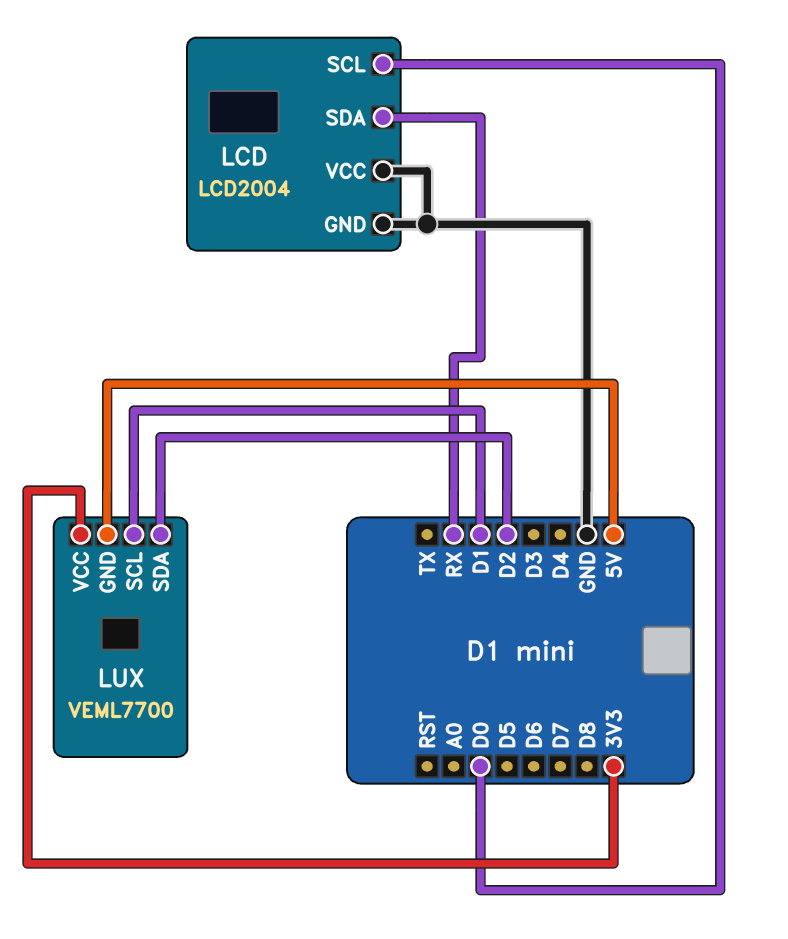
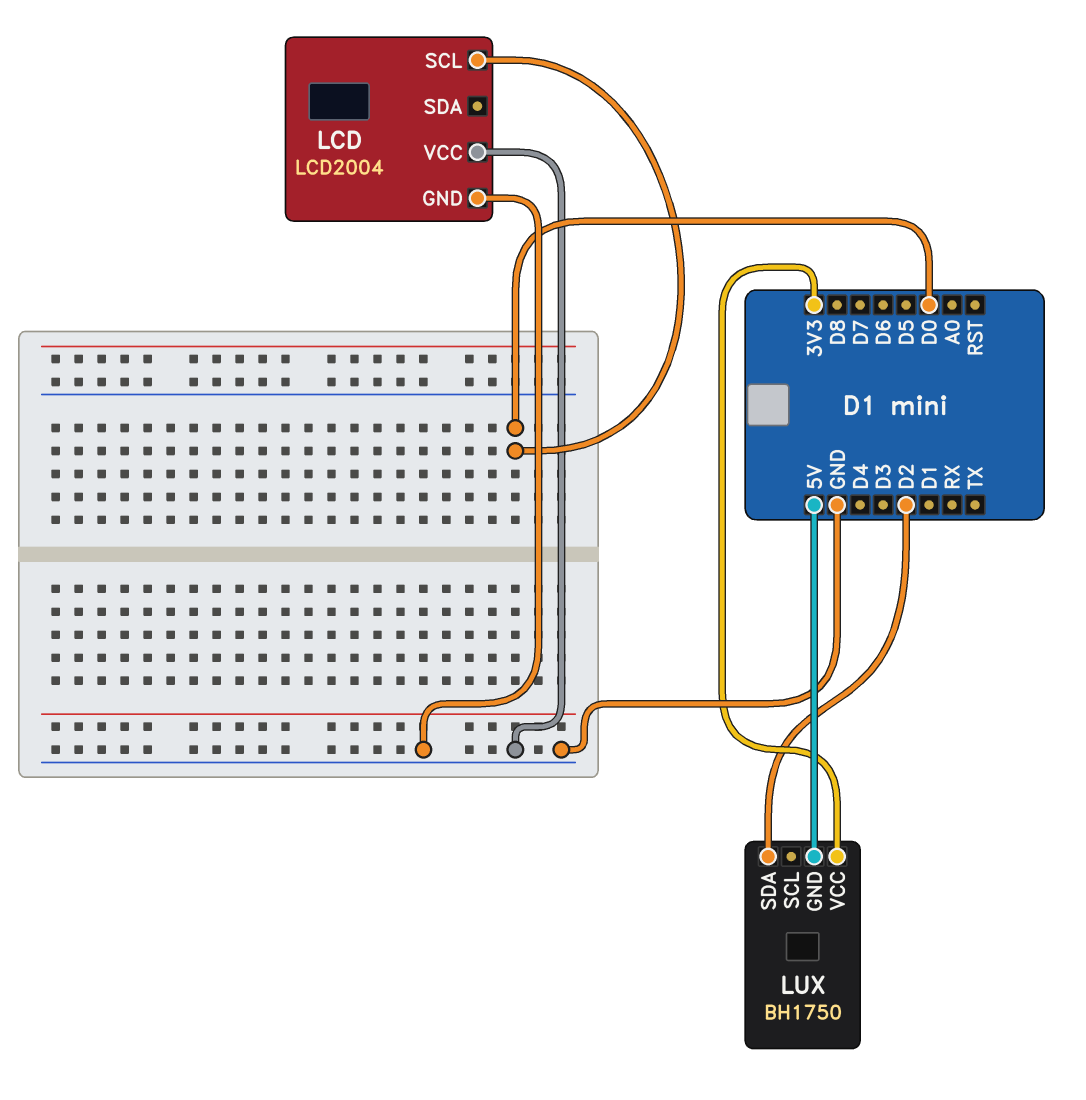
LCD pin SDA: RX -> none
LUX: VEML7700 -> BH1750
LUX pin SCL: D1 -> none

